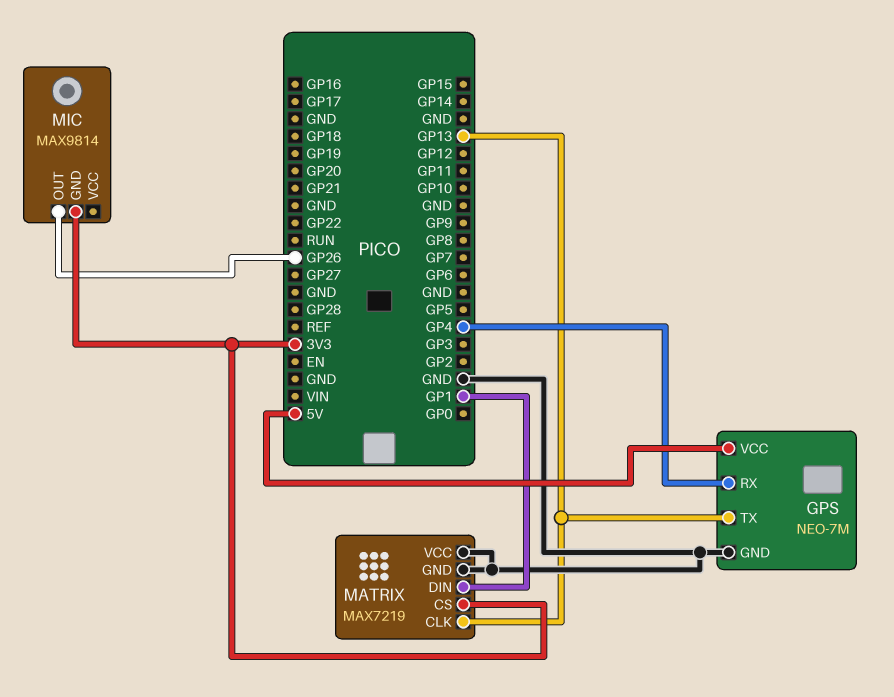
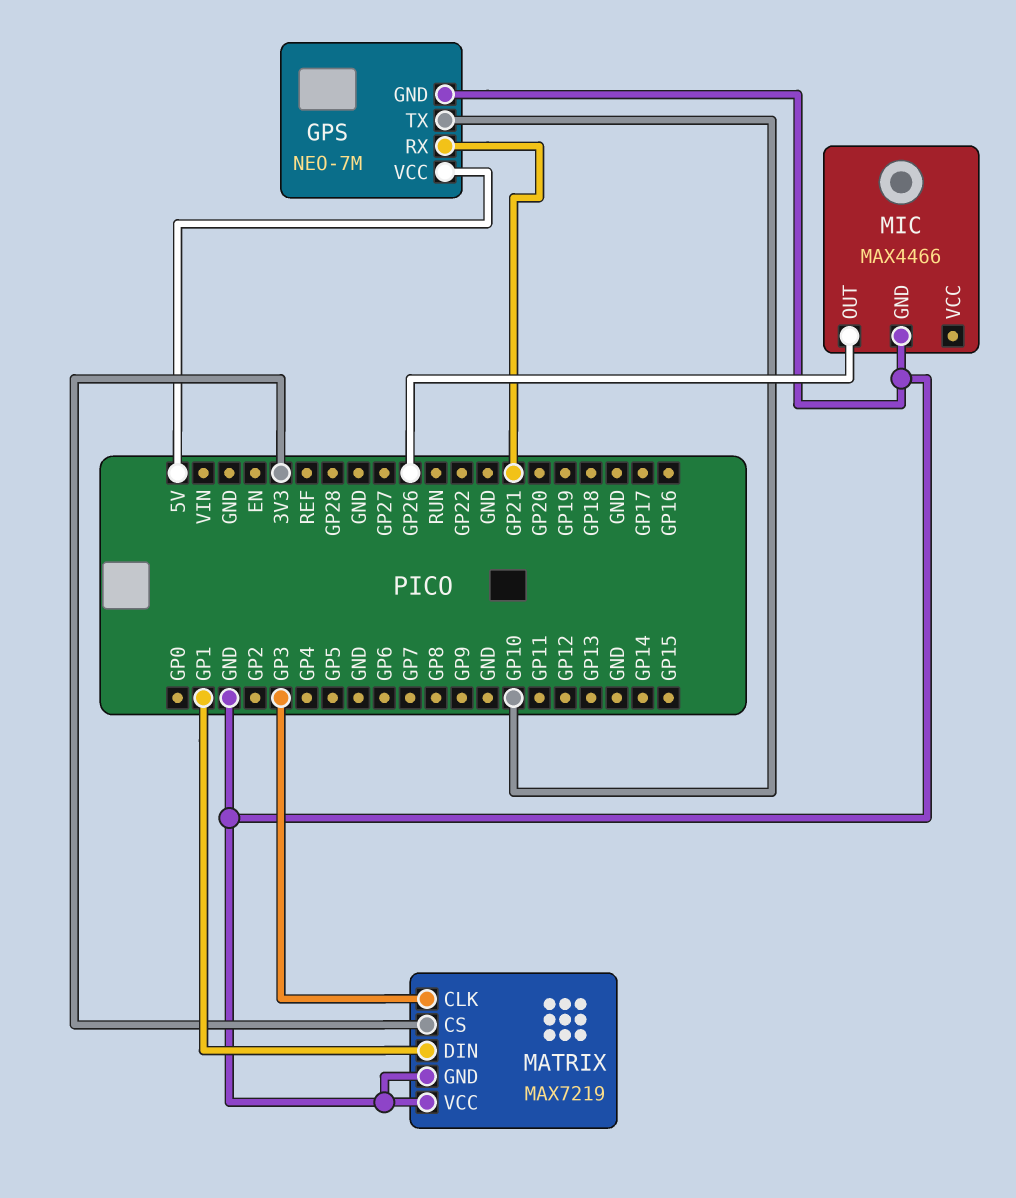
GPS pin RX: GP4 -> GP21
GPS pin TX: GP13 -> GP10
MATRIX pin CLK: GP13 -> GP3
MIC: MAX9814 -> MAX4466
MIC pin GND: 3V3 -> GND

